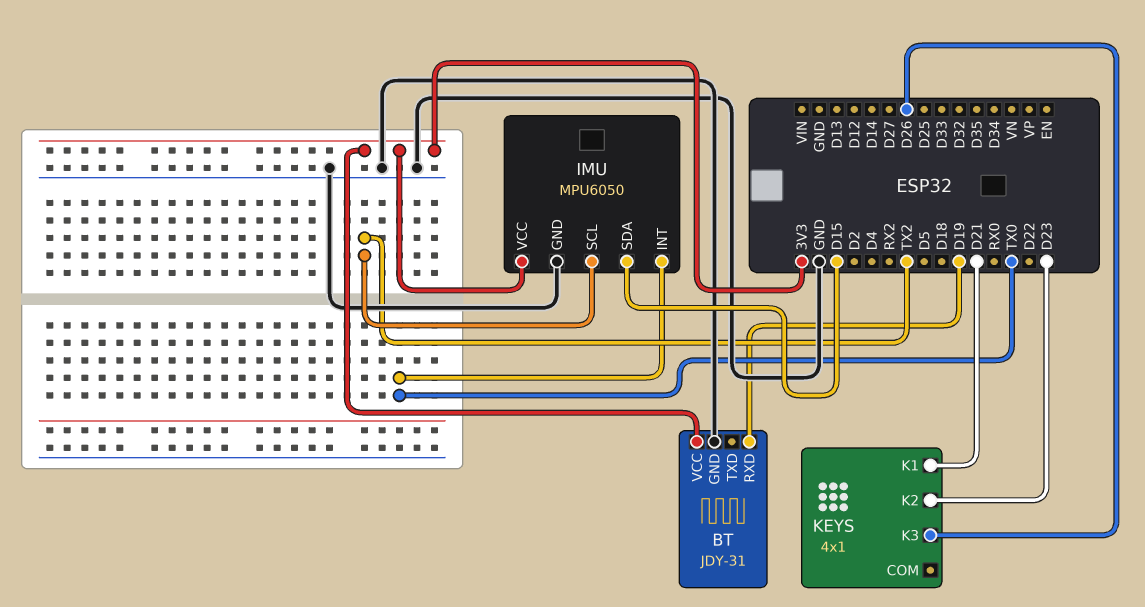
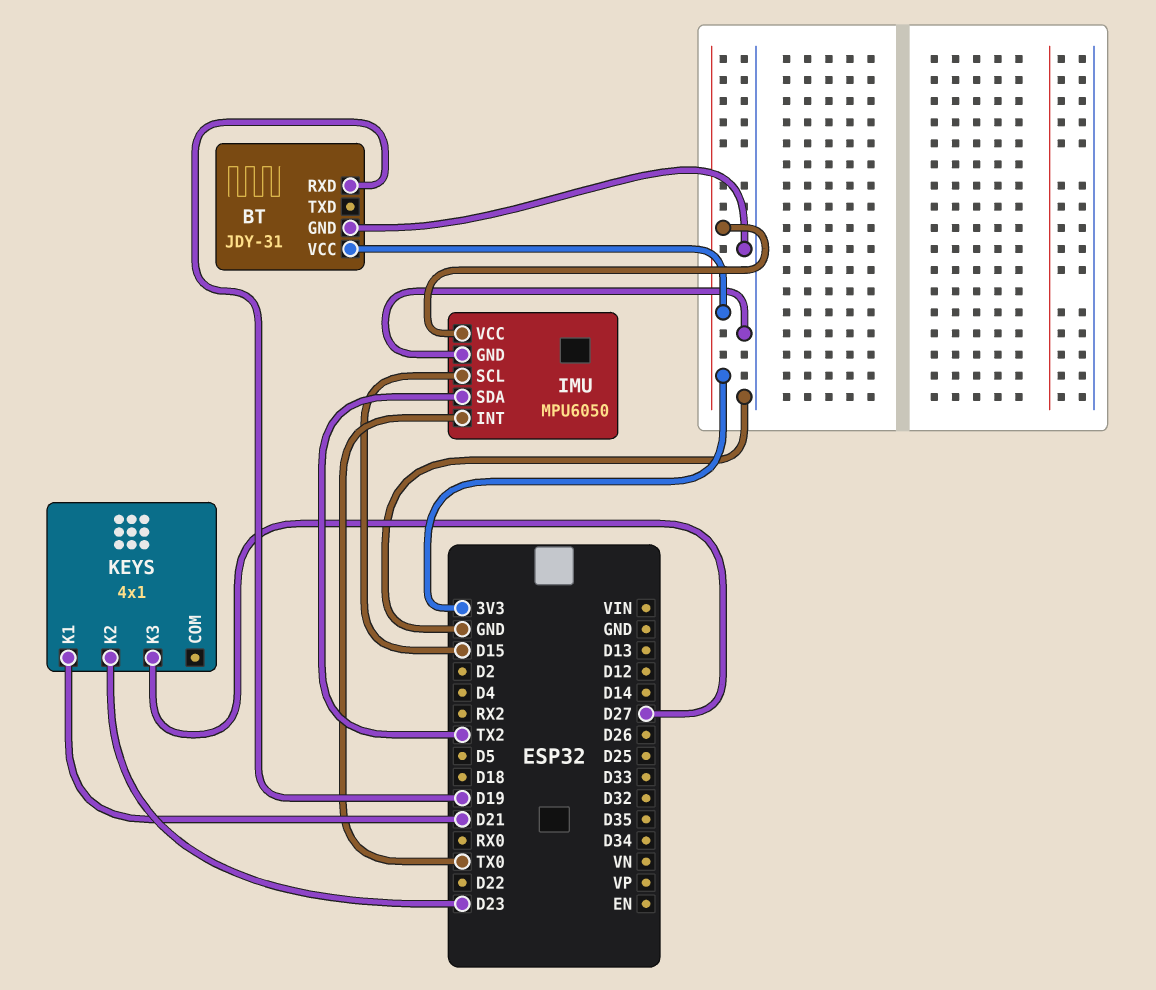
IMU pin SCL: TX2 -> D15
IMU pin SDA: D15 -> TX2
KEYS pin K3: D26 -> D27

